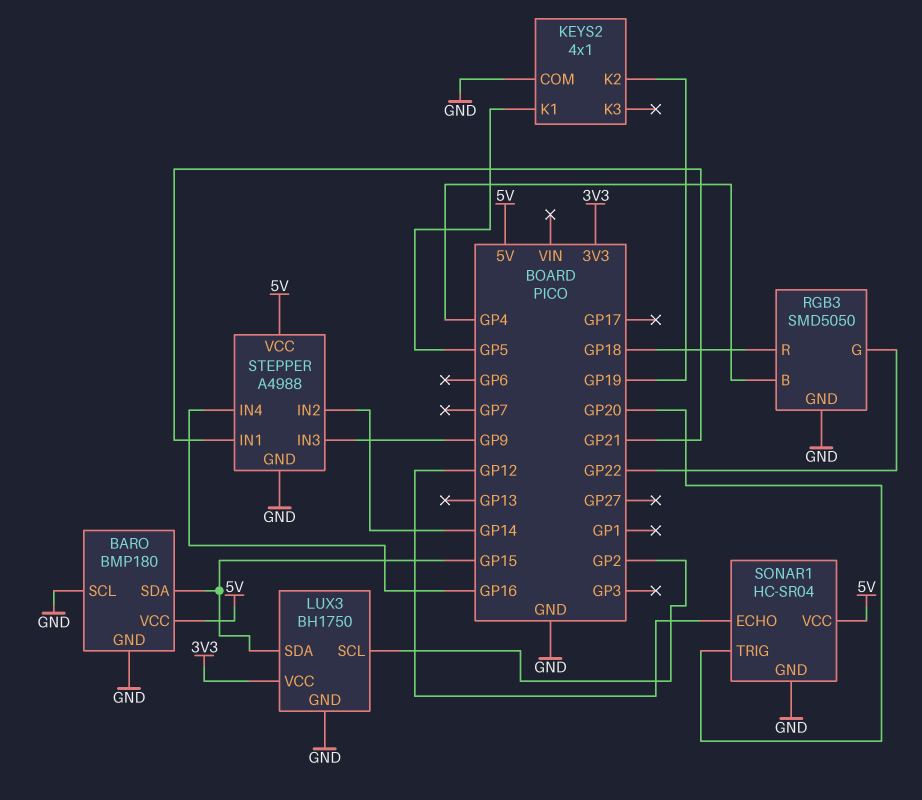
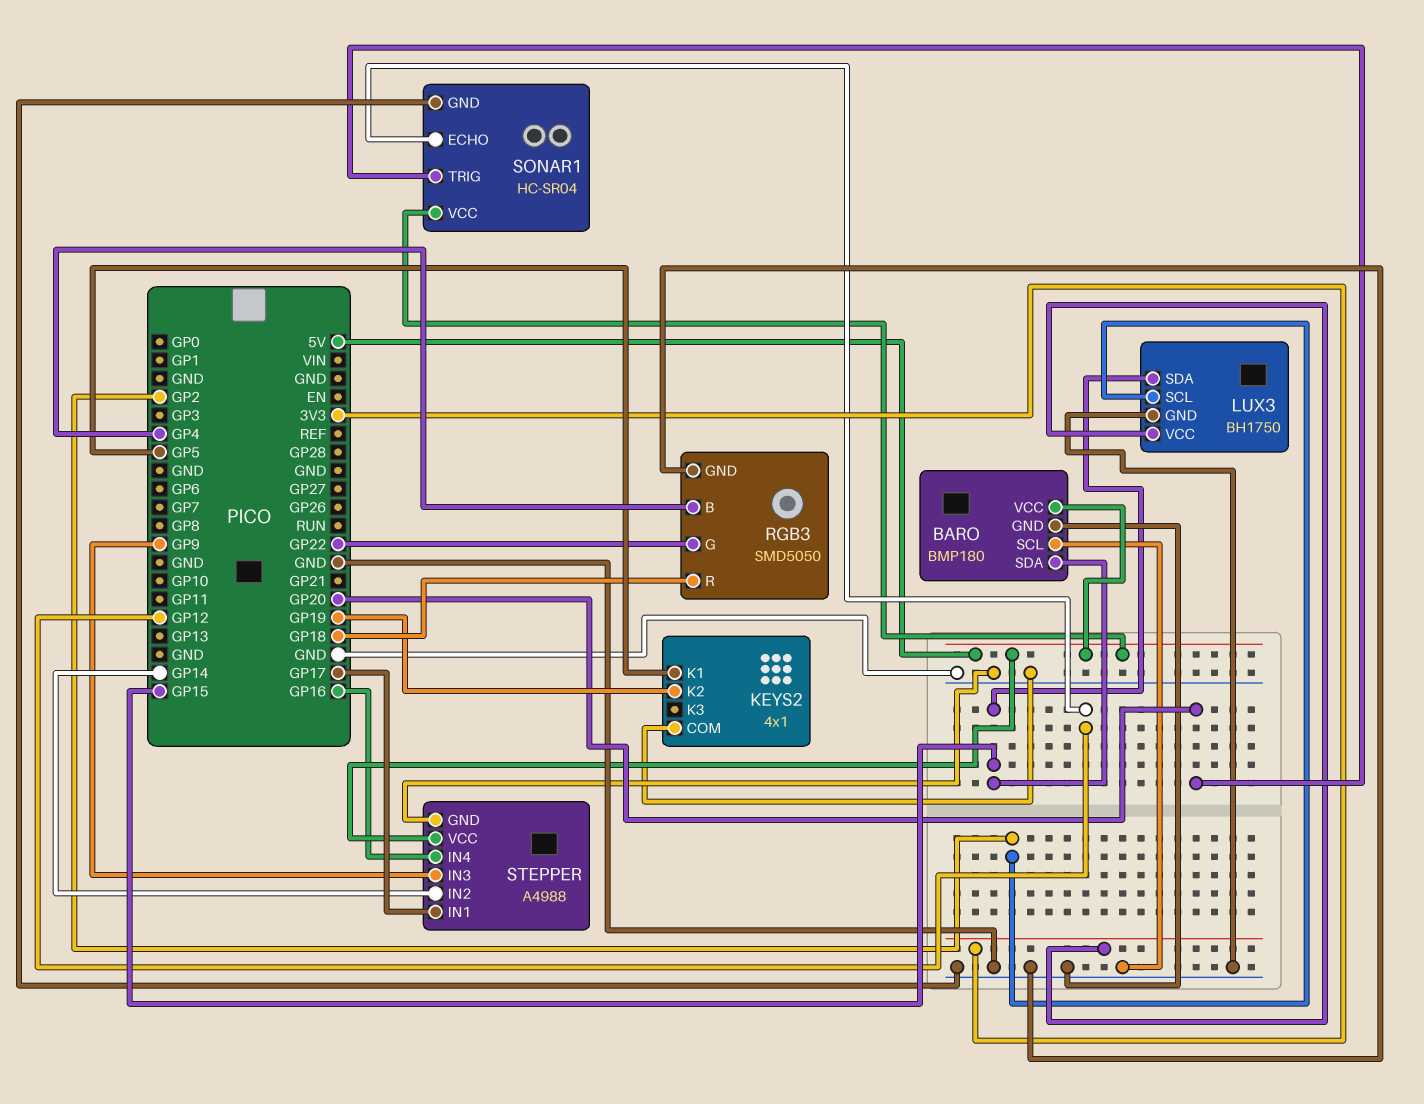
STEPPER pin IN1: GP21 -> GP17

